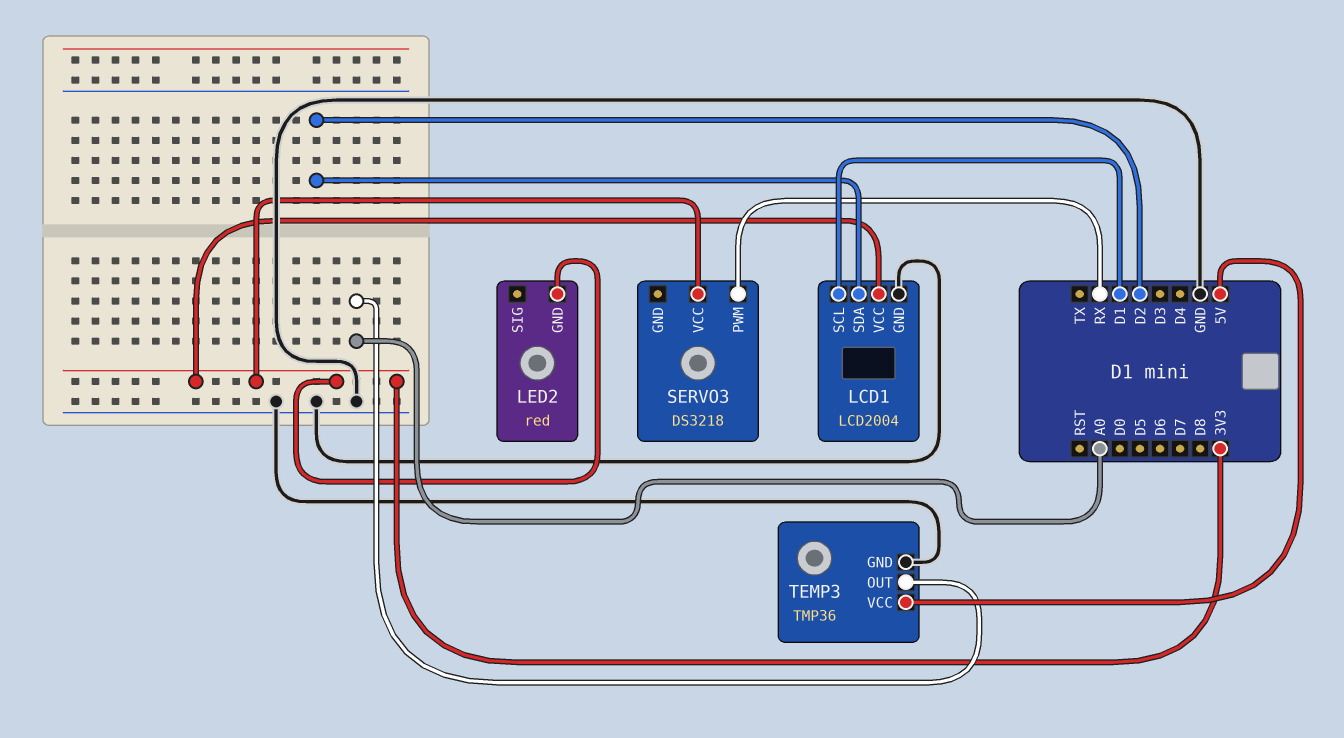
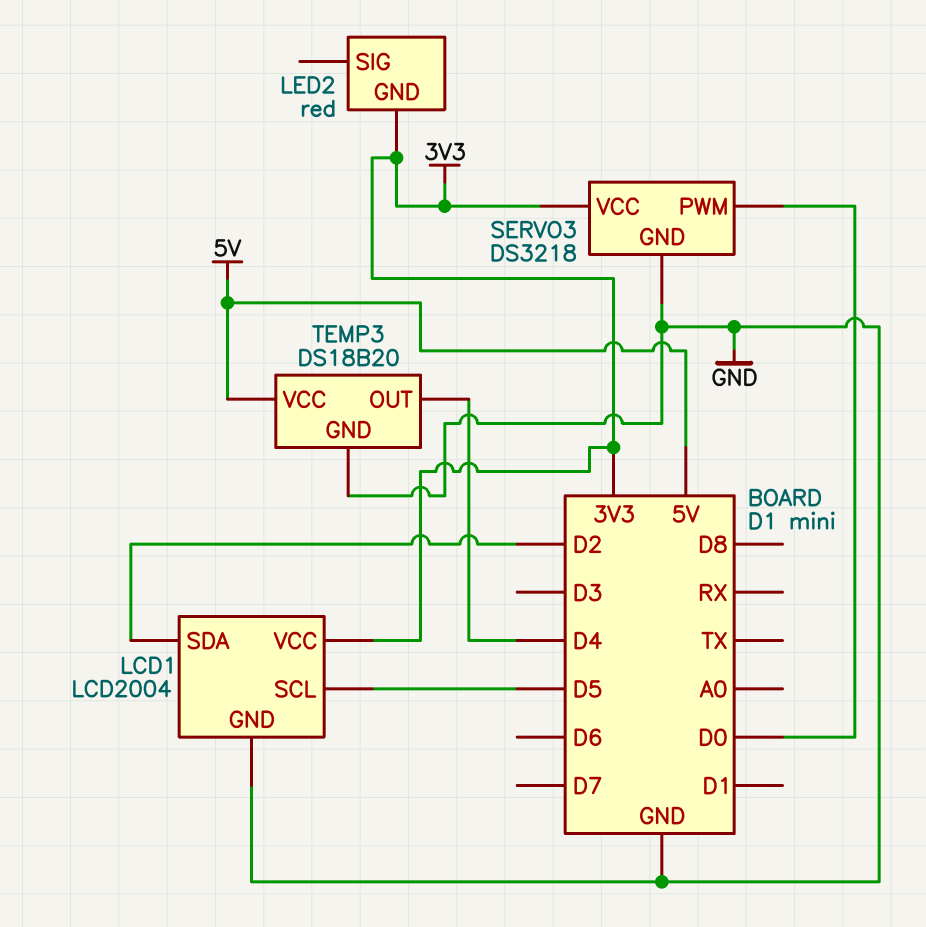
LCD1 pin SCL: D1 -> D5
SERVO3 pin GND: none -> GND
SERVO3 pin PWM: RX -> D0
TEMP3: TMP36 -> DS18B20
TEMP3 pin OUT: A0 -> D4

